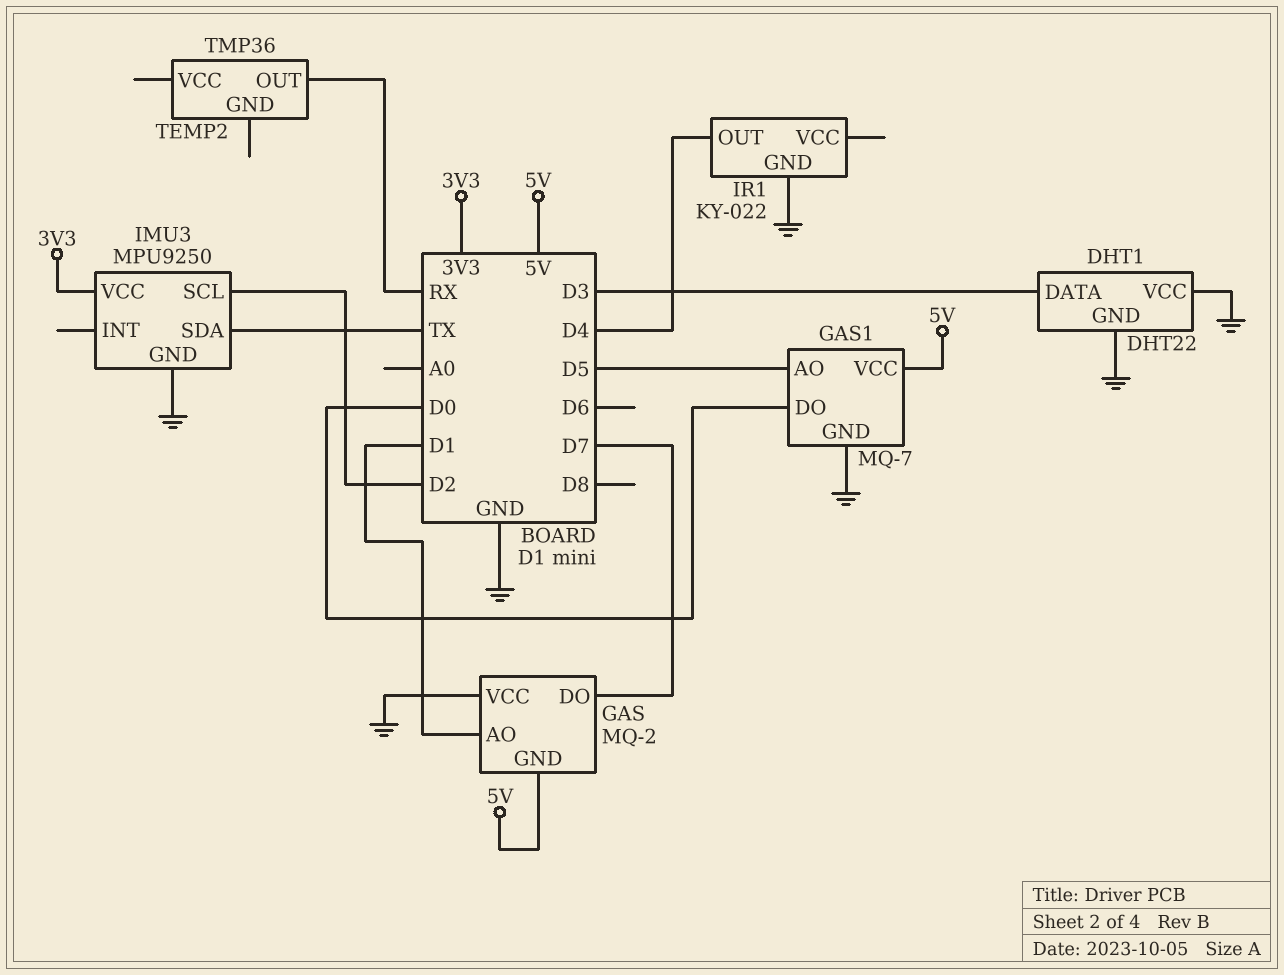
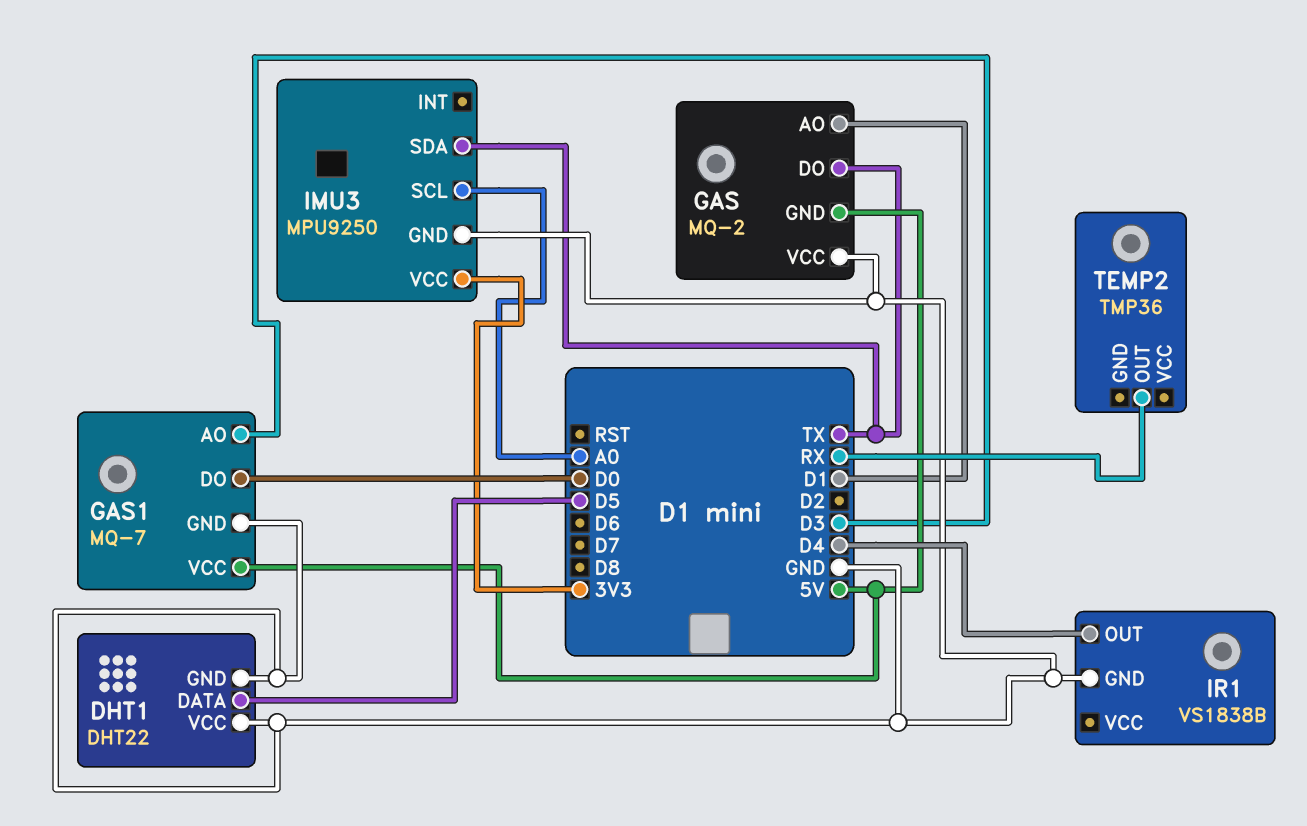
DHT1 pin DATA: D3 -> D5
GAS pin DO: D7 -> TX
GAS1 pin AO: D5 -> D3
IMU3 pin SCL: D2 -> A0
IR1: KY-022 -> VS1838B

